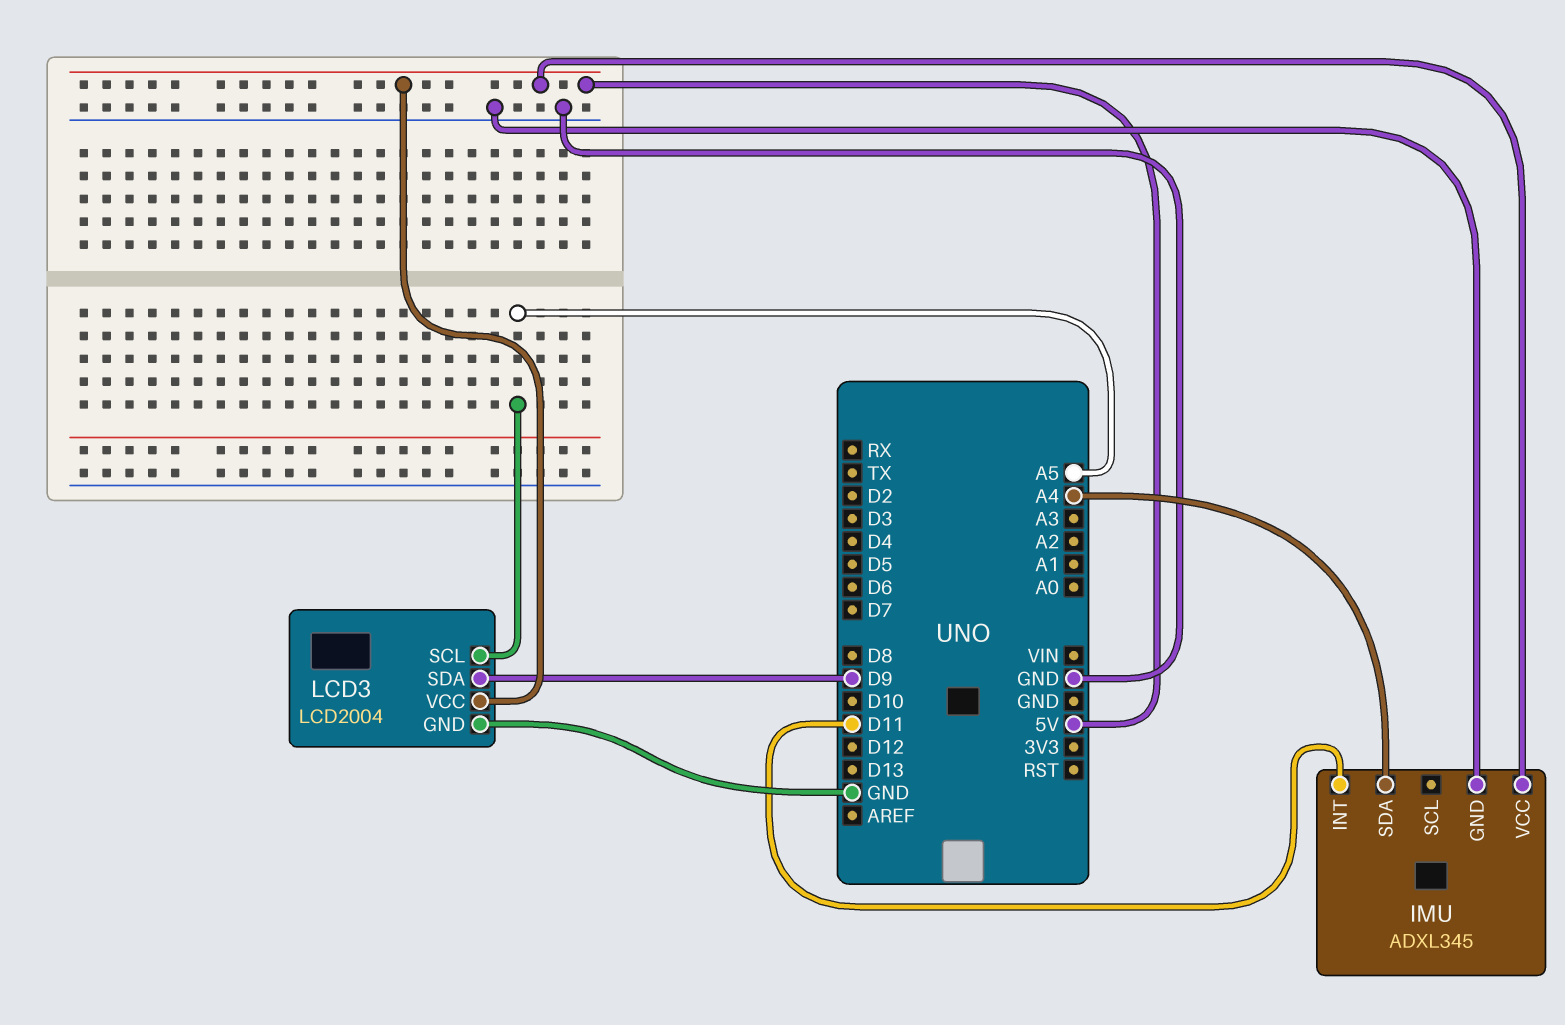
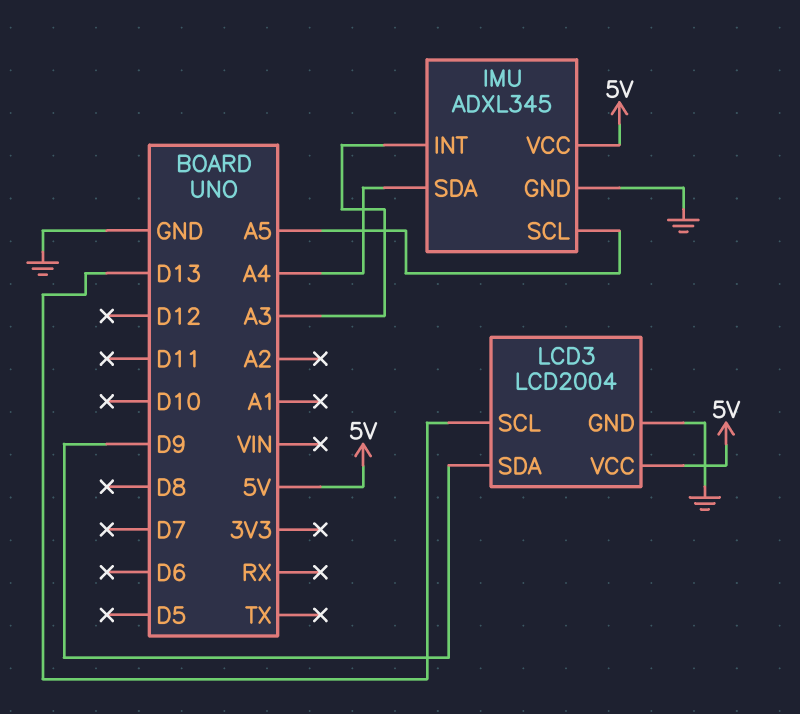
IMU pin INT: D11 -> A3
IMU pin SCL: none -> A5
LCD3 pin SCL: A5 -> D13

